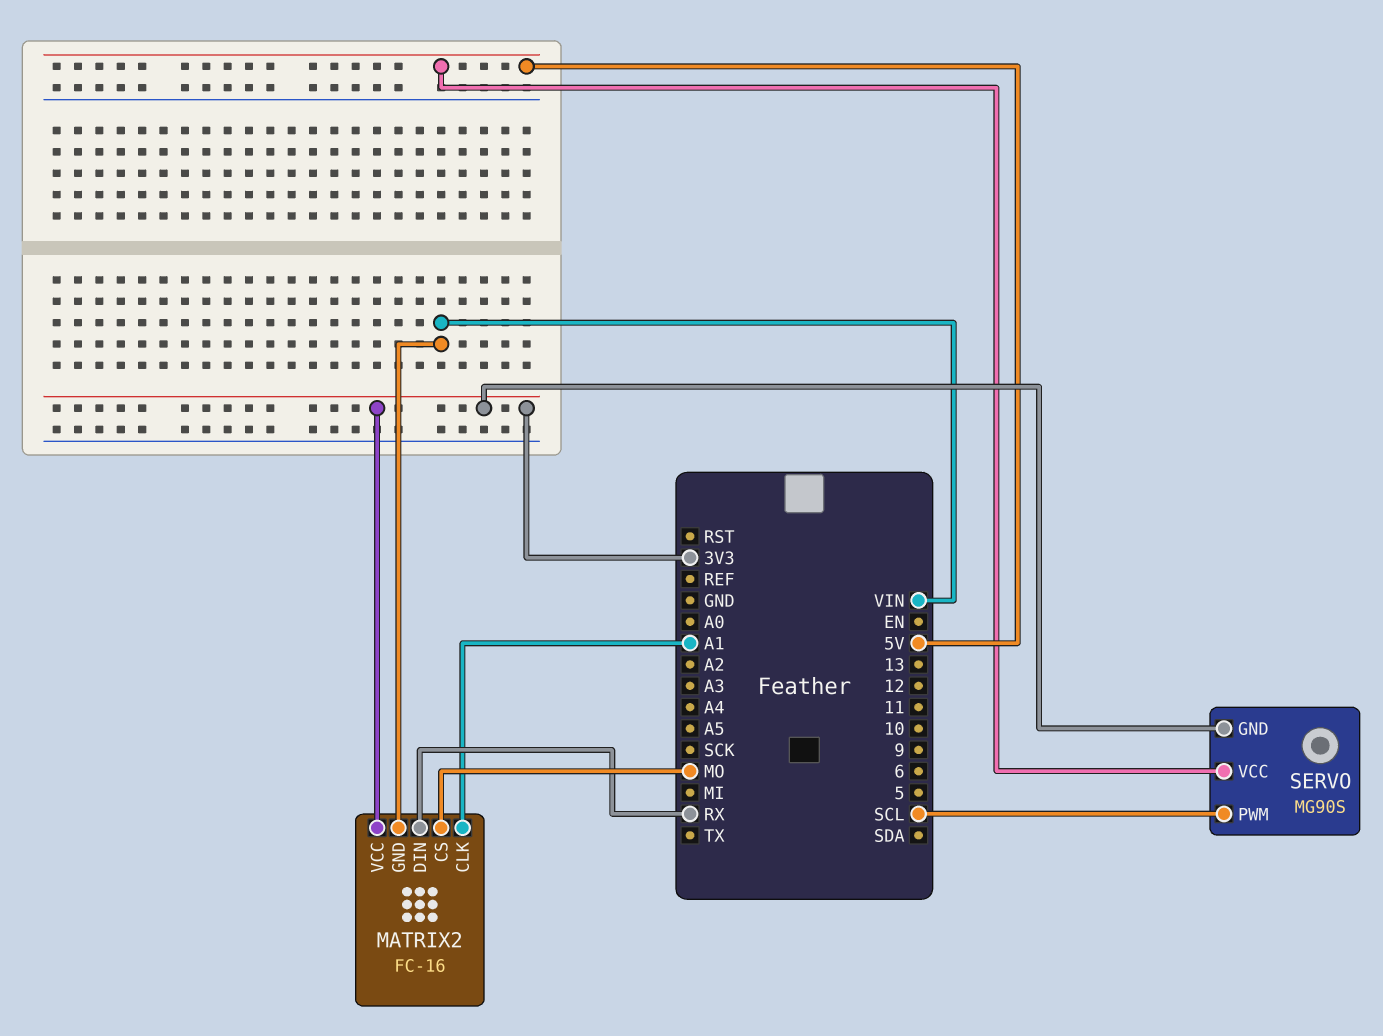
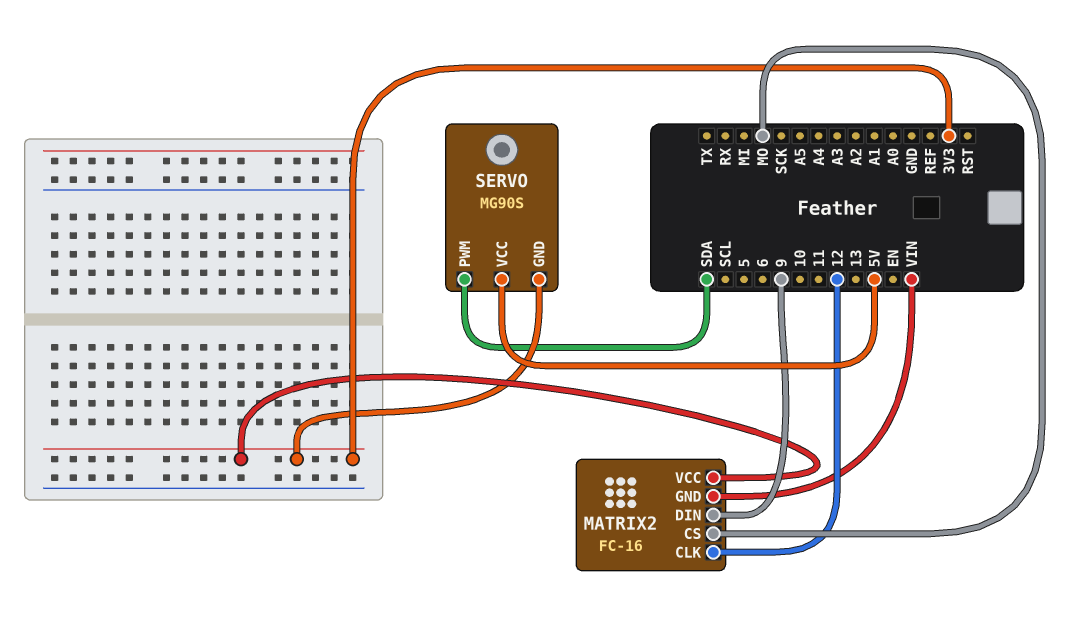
MATRIX2 pin CLK: A1 -> 12
MATRIX2 pin DIN: RX -> 9
SERVO pin PWM: SCL -> SDA

